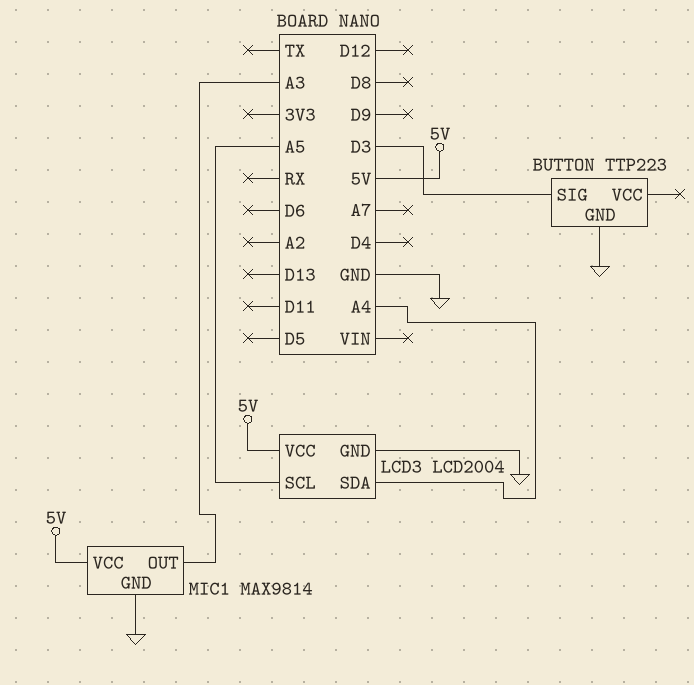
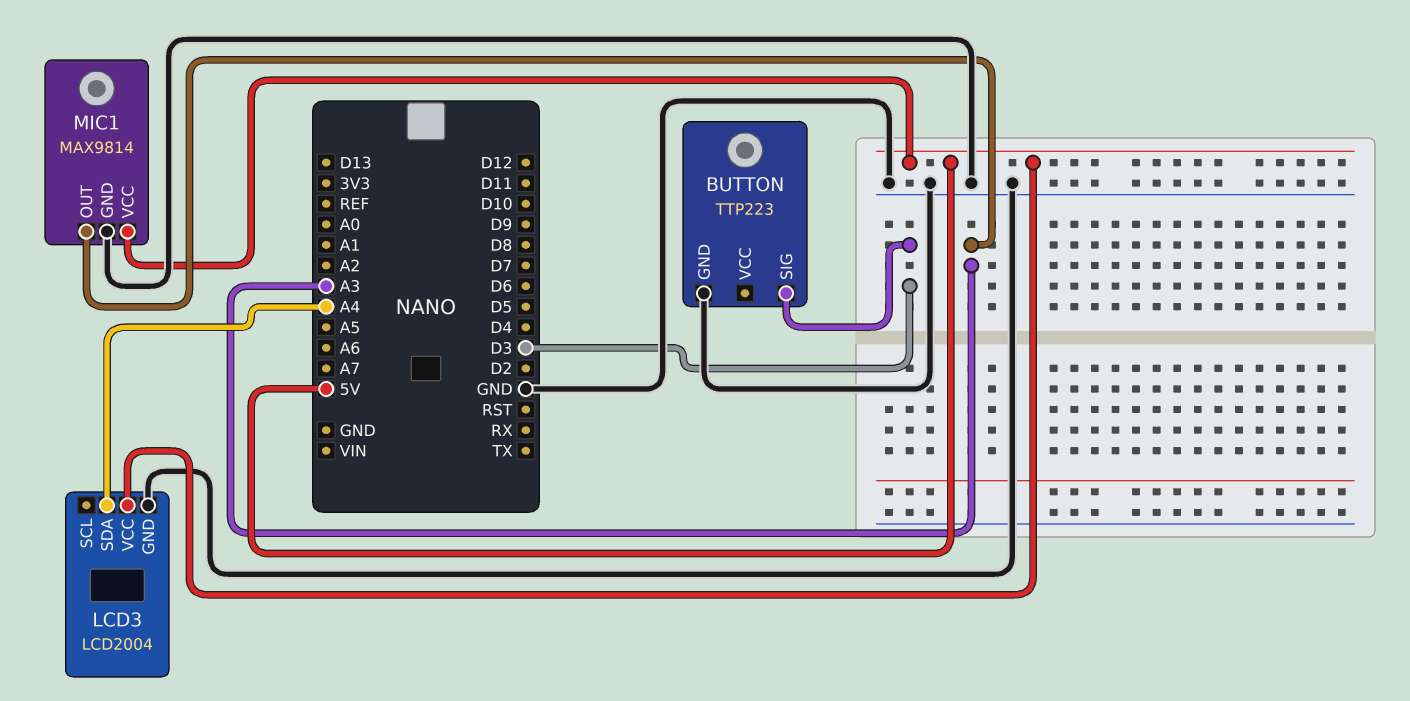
LCD3 pin SCL: A5 -> none

